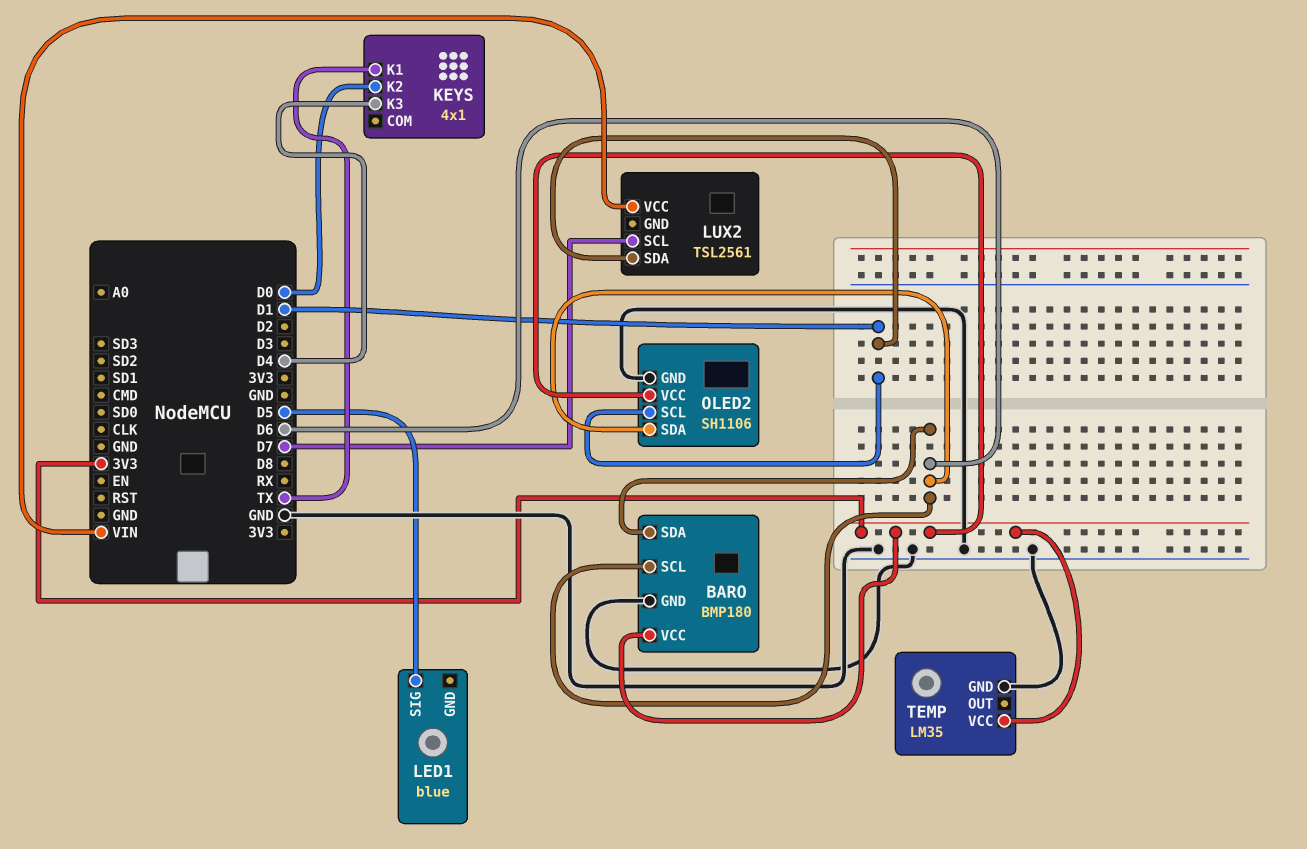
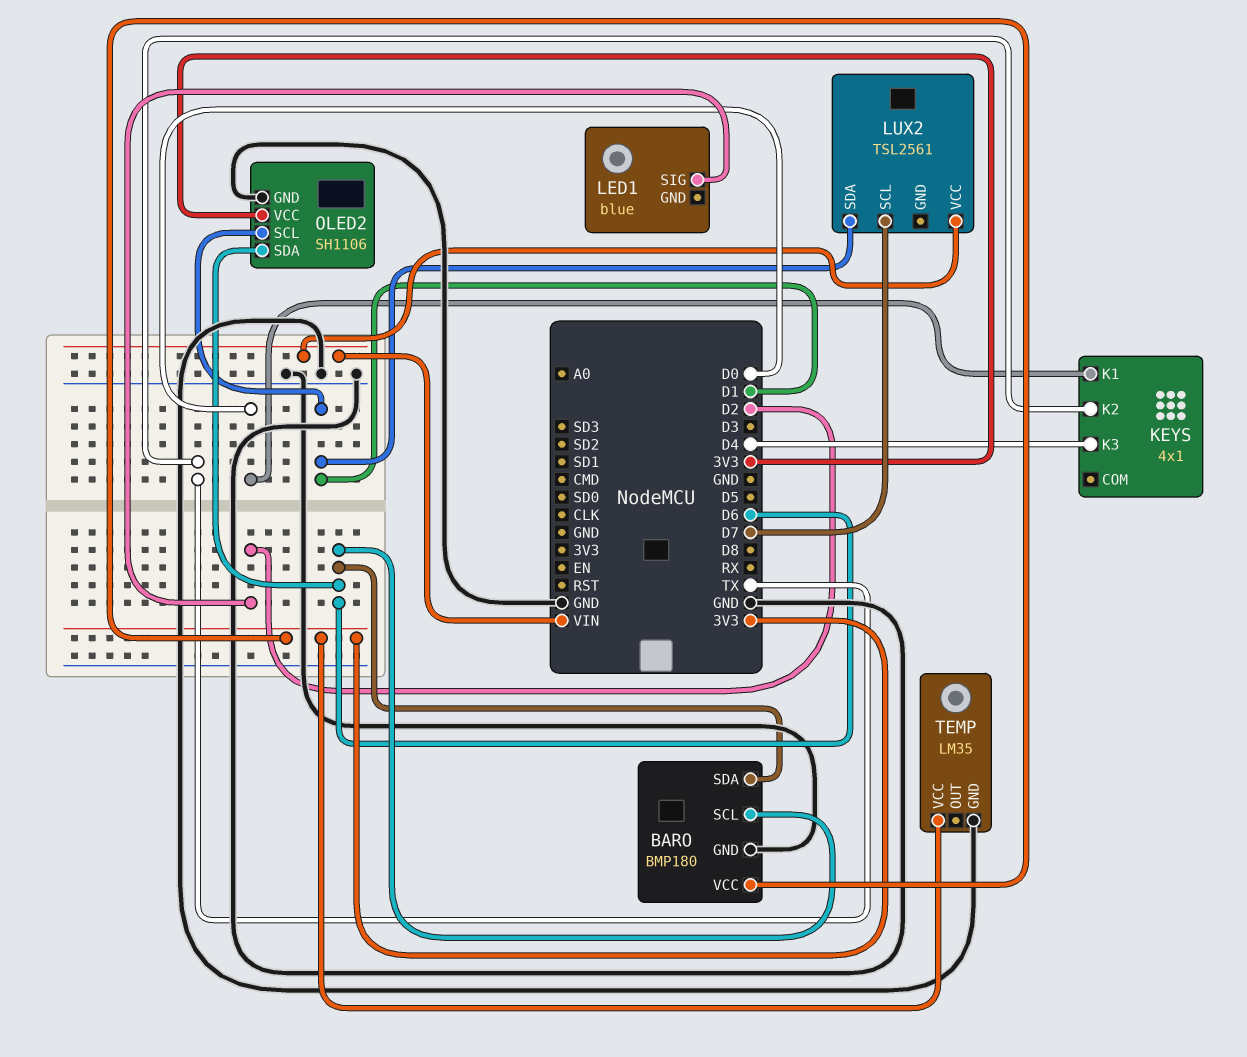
KEYS pin K1: TX -> D0
KEYS pin K2: D0 -> TX
LED1 pin SIG: D5 -> D2

